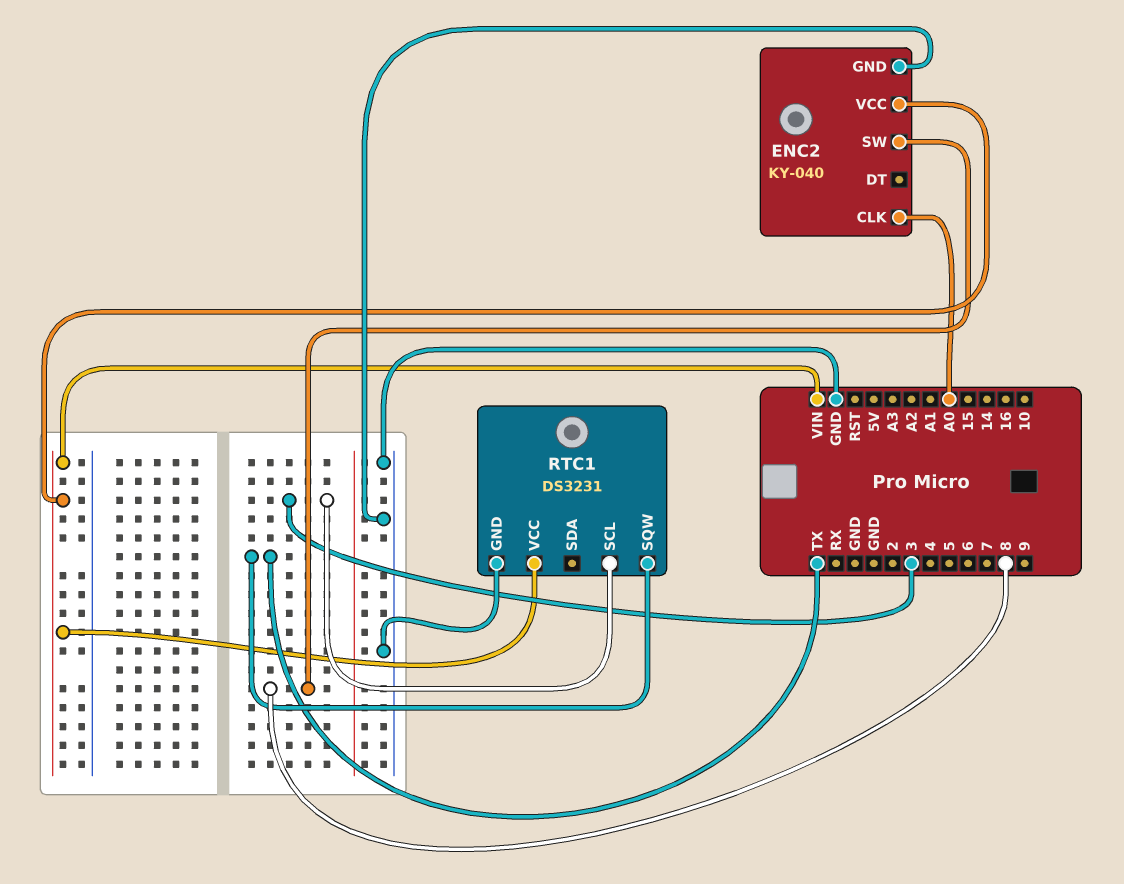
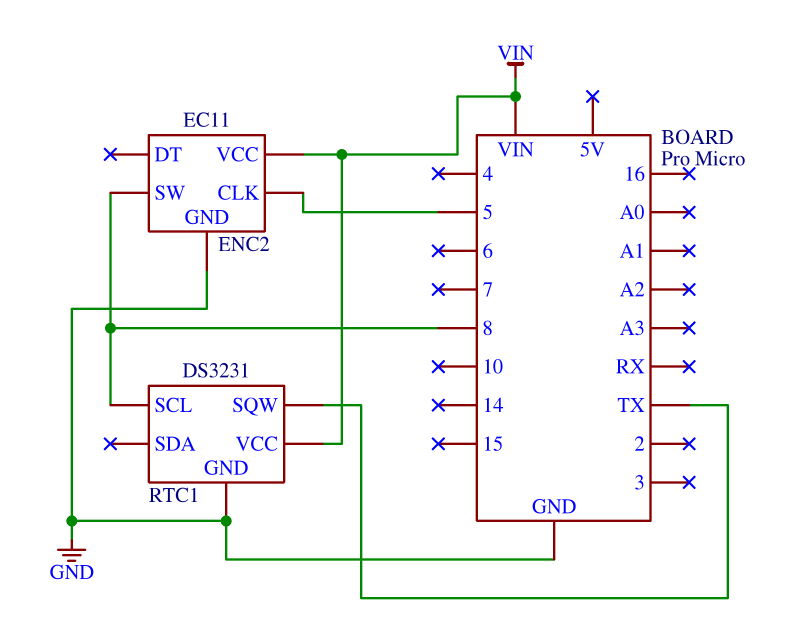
ENC2: KY-040 -> EC11
ENC2 pin CLK: A0 -> 5
RTC1 pin SCL: 3 -> 8

